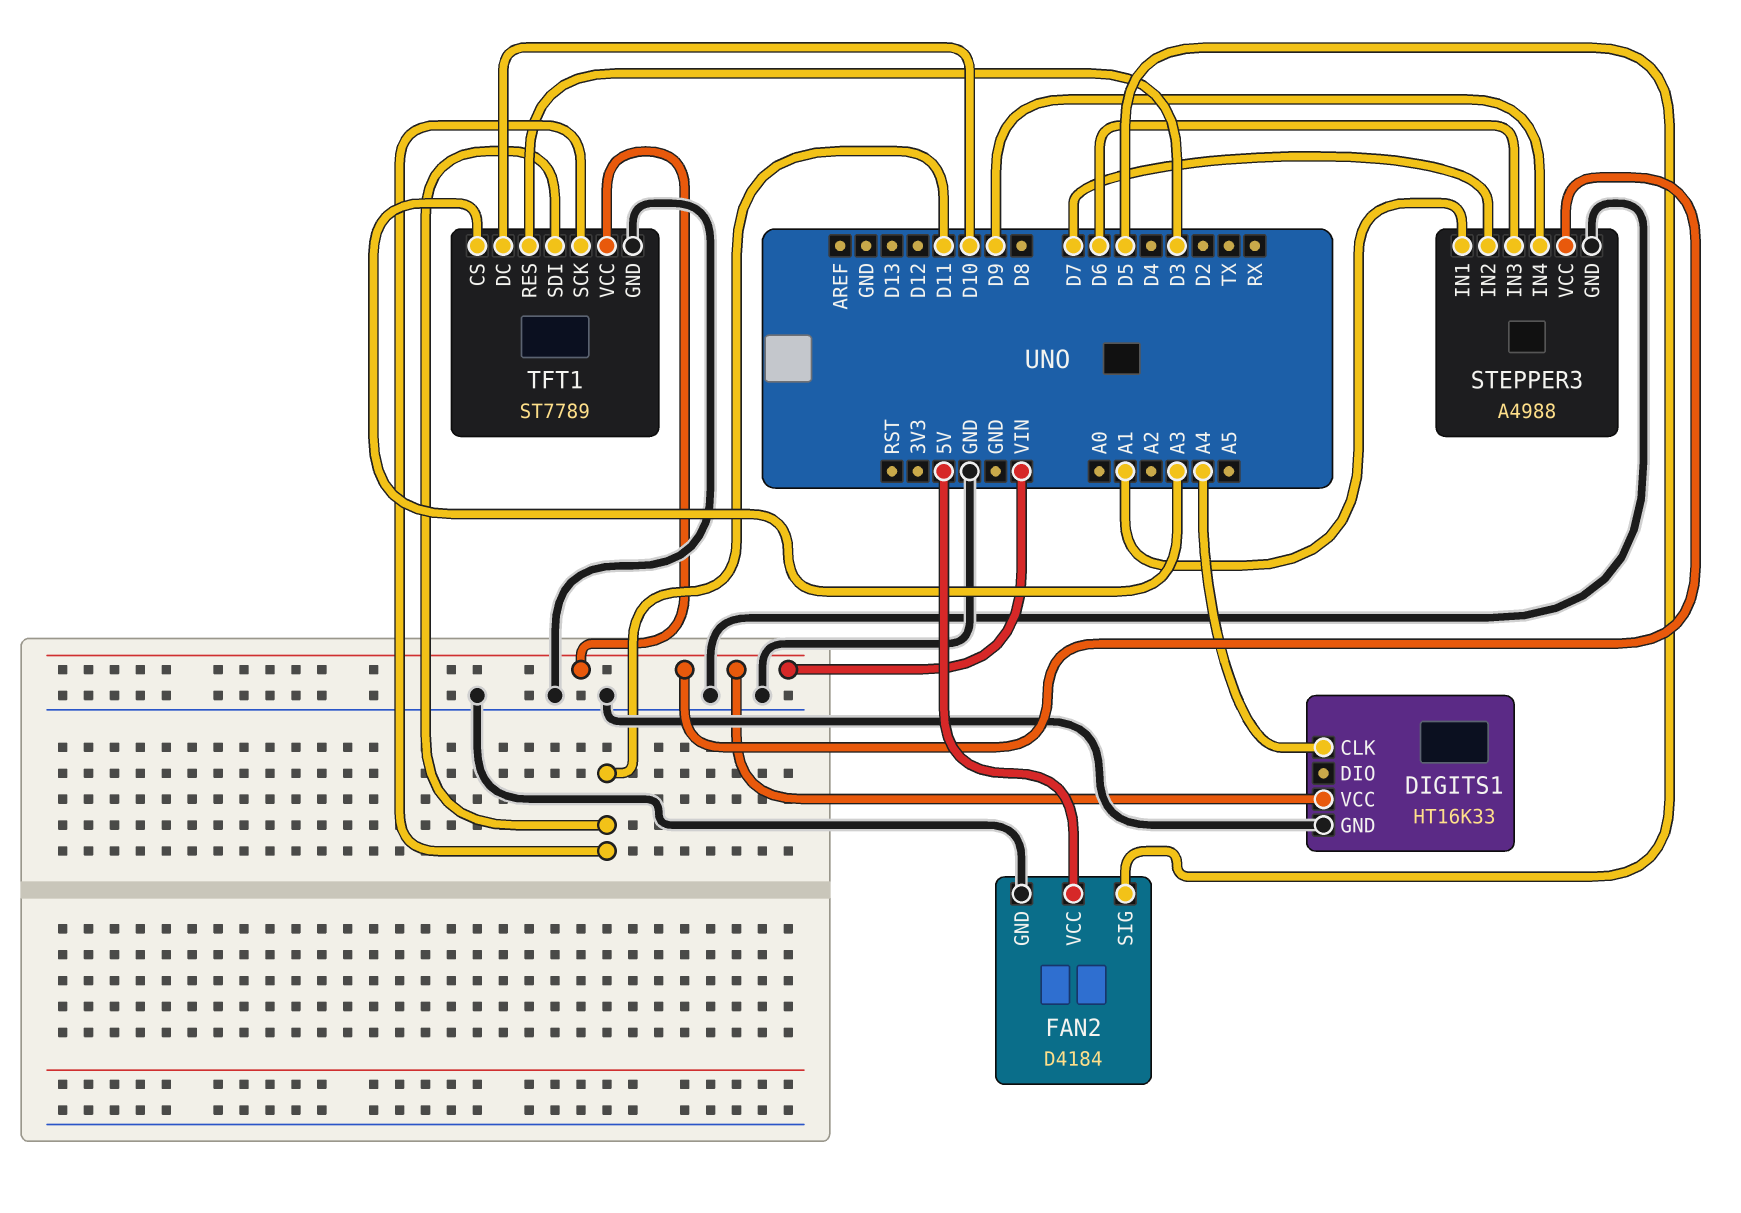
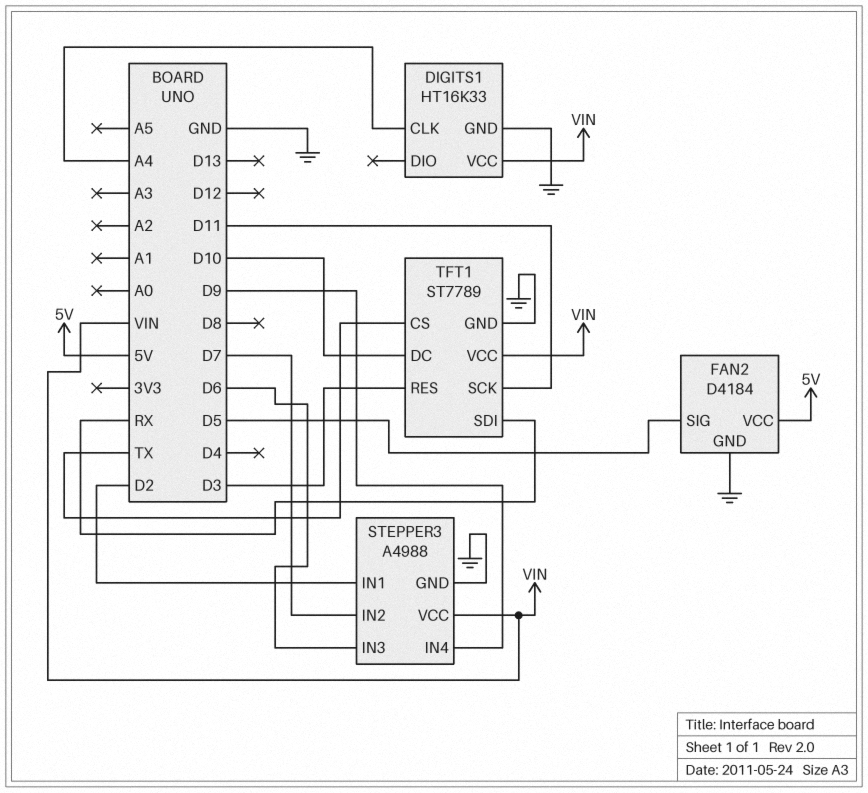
STEPPER3 pin IN1: A1 -> D2
TFT1 pin CS: A3 -> TX
TFT1 pin SDI: D11 -> RX

